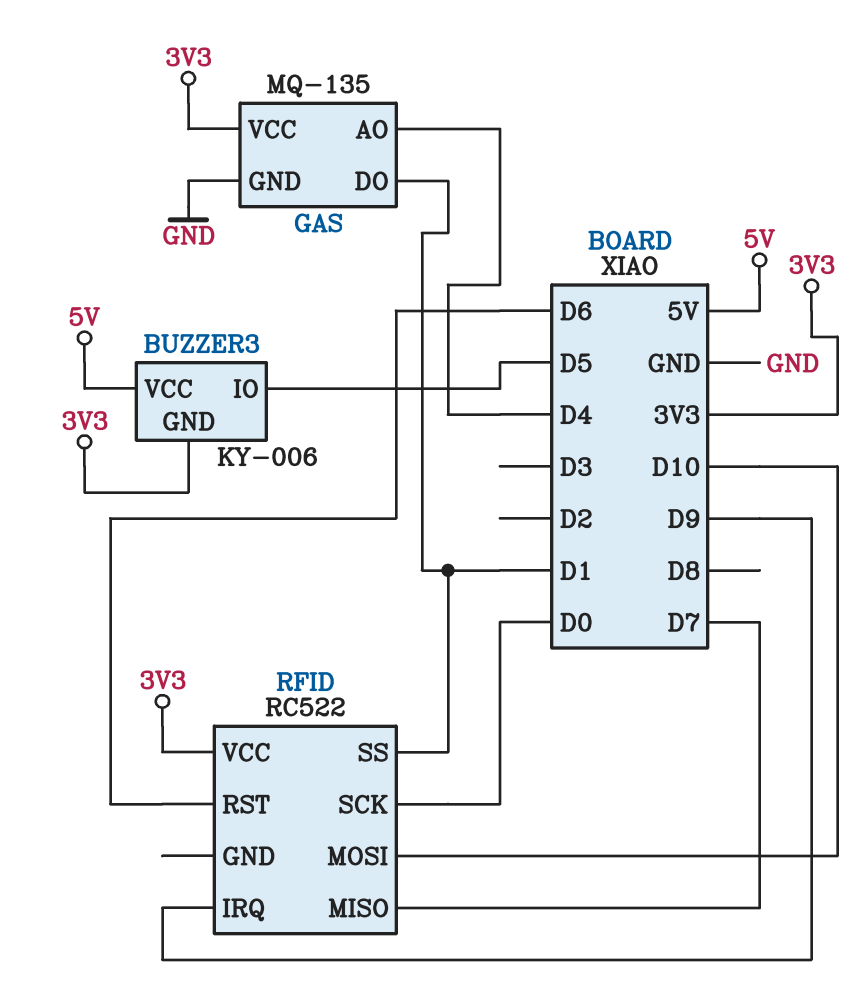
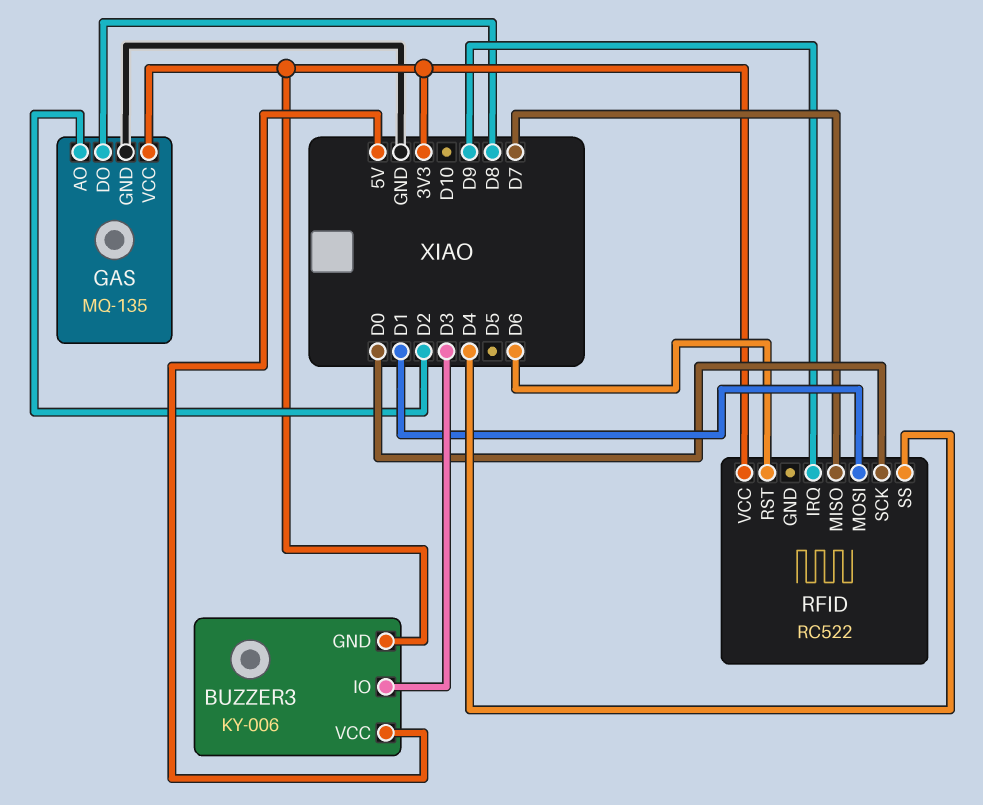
BUZZER3 pin IO: D5 -> D3
GAS pin AO: D4 -> D2
GAS pin DO: D1 -> D8
RFID pin MOSI: D10 -> D1
RFID pin SS: D1 -> D4

